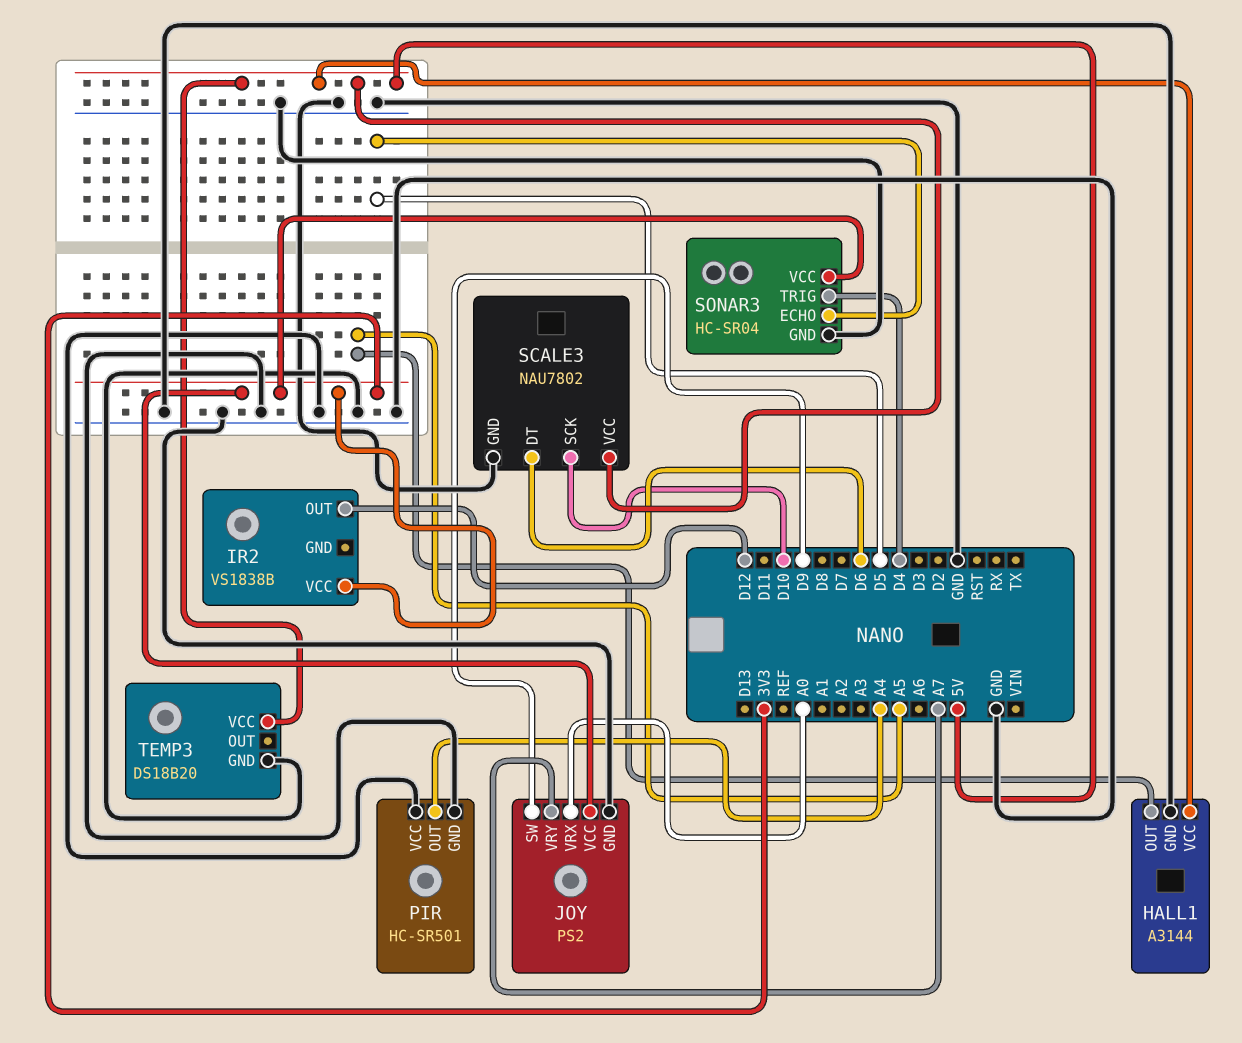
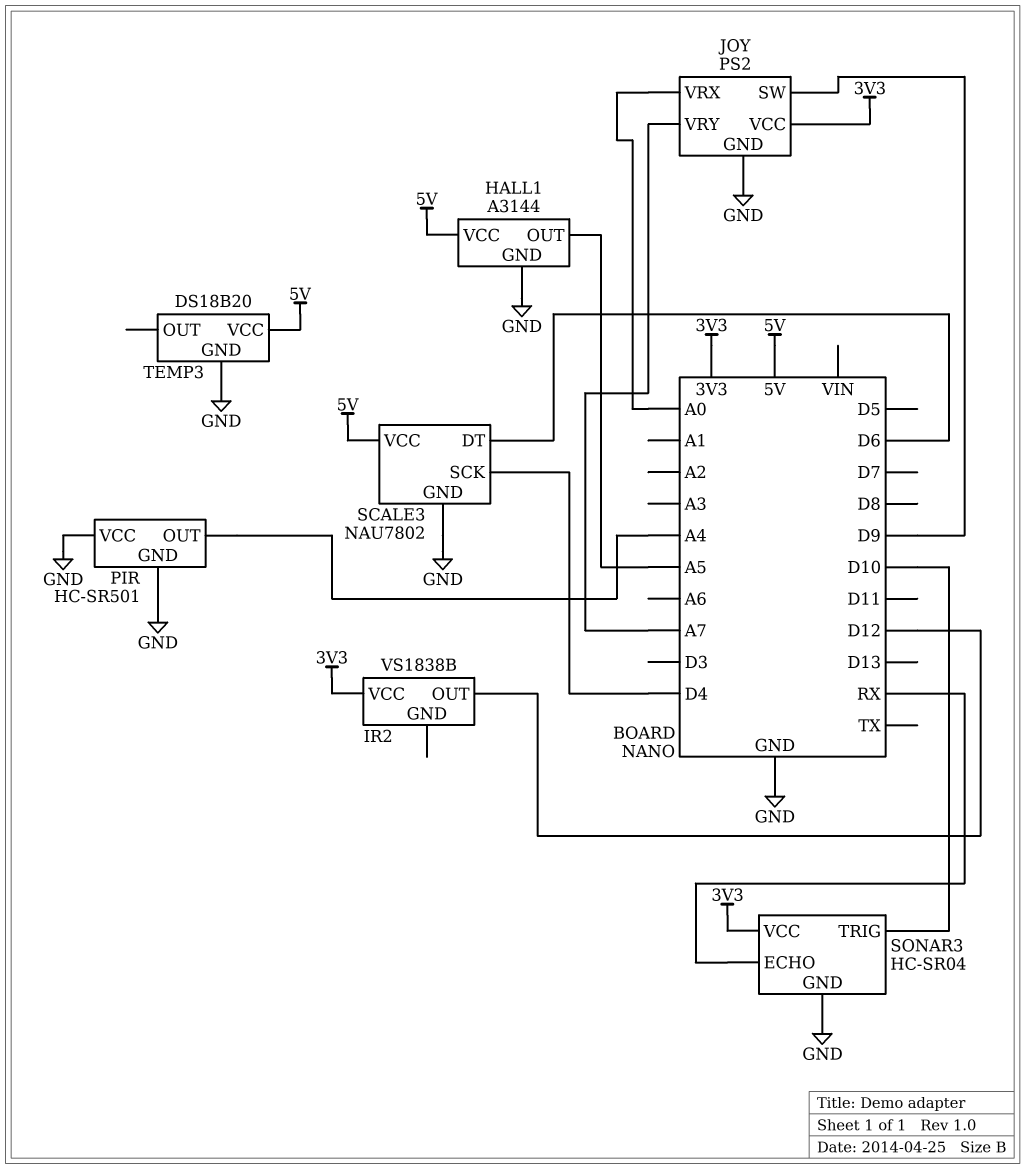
SCALE3 pin SCK: D10 -> D4
SONAR3 pin ECHO: D5 -> RX
SONAR3 pin TRIG: D4 -> D10

